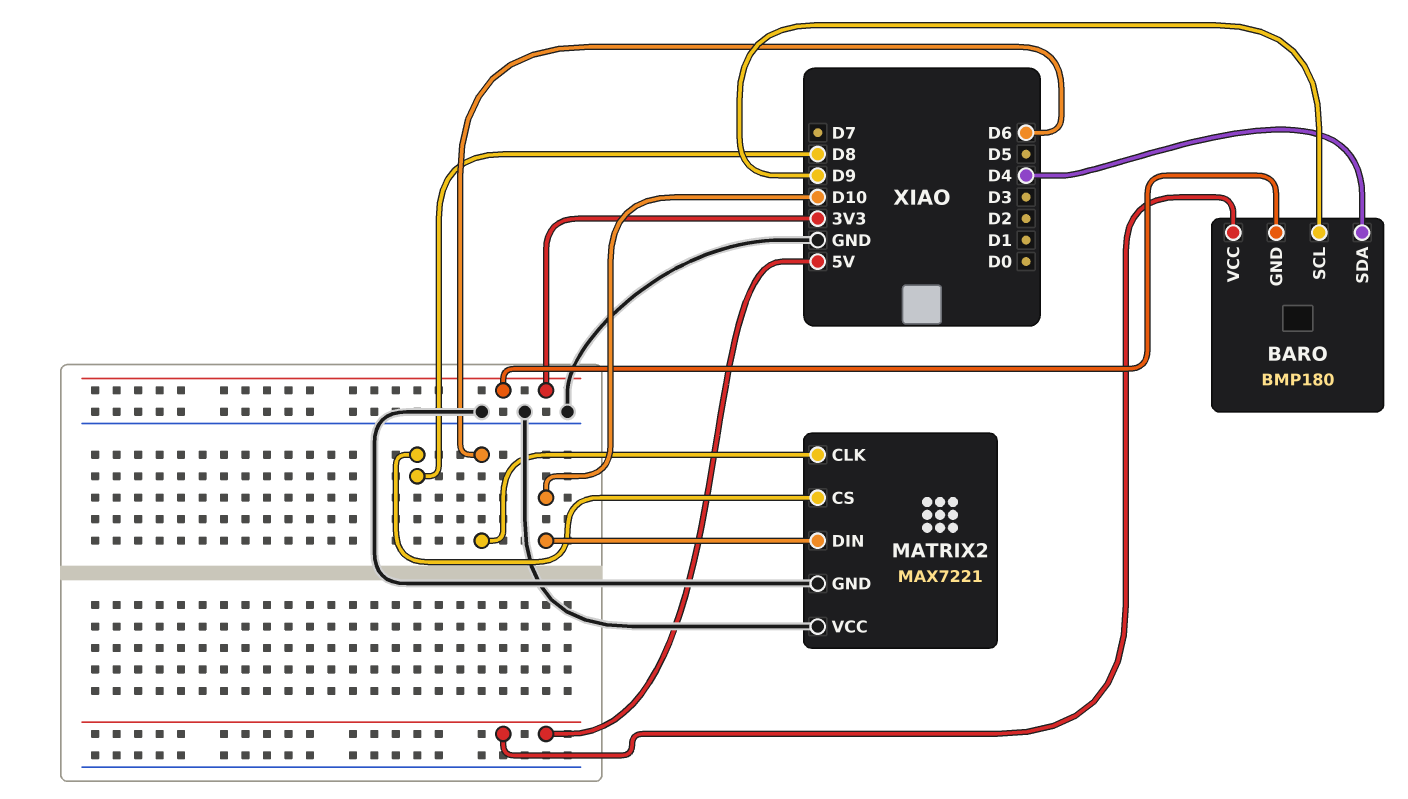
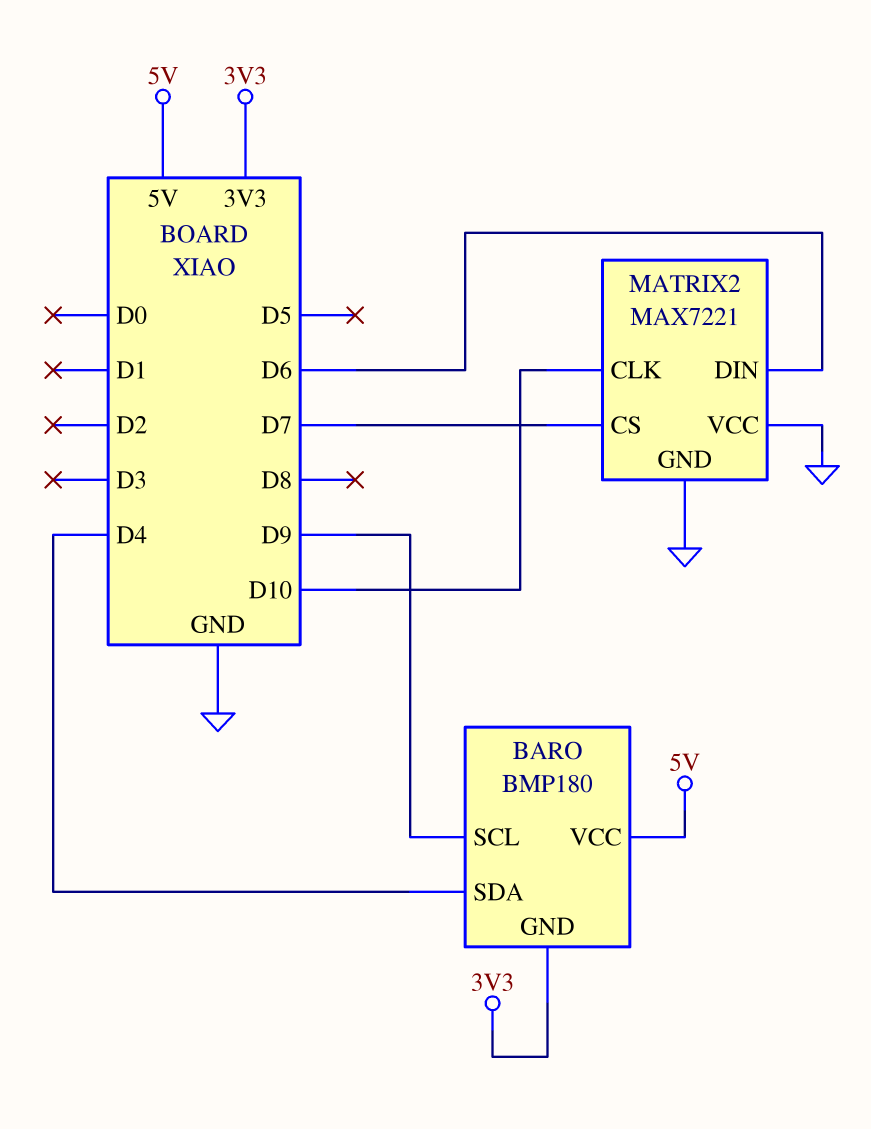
MATRIX2 pin CLK: D6 -> D10
MATRIX2 pin CS: D8 -> D7
MATRIX2 pin DIN: D10 -> D6

